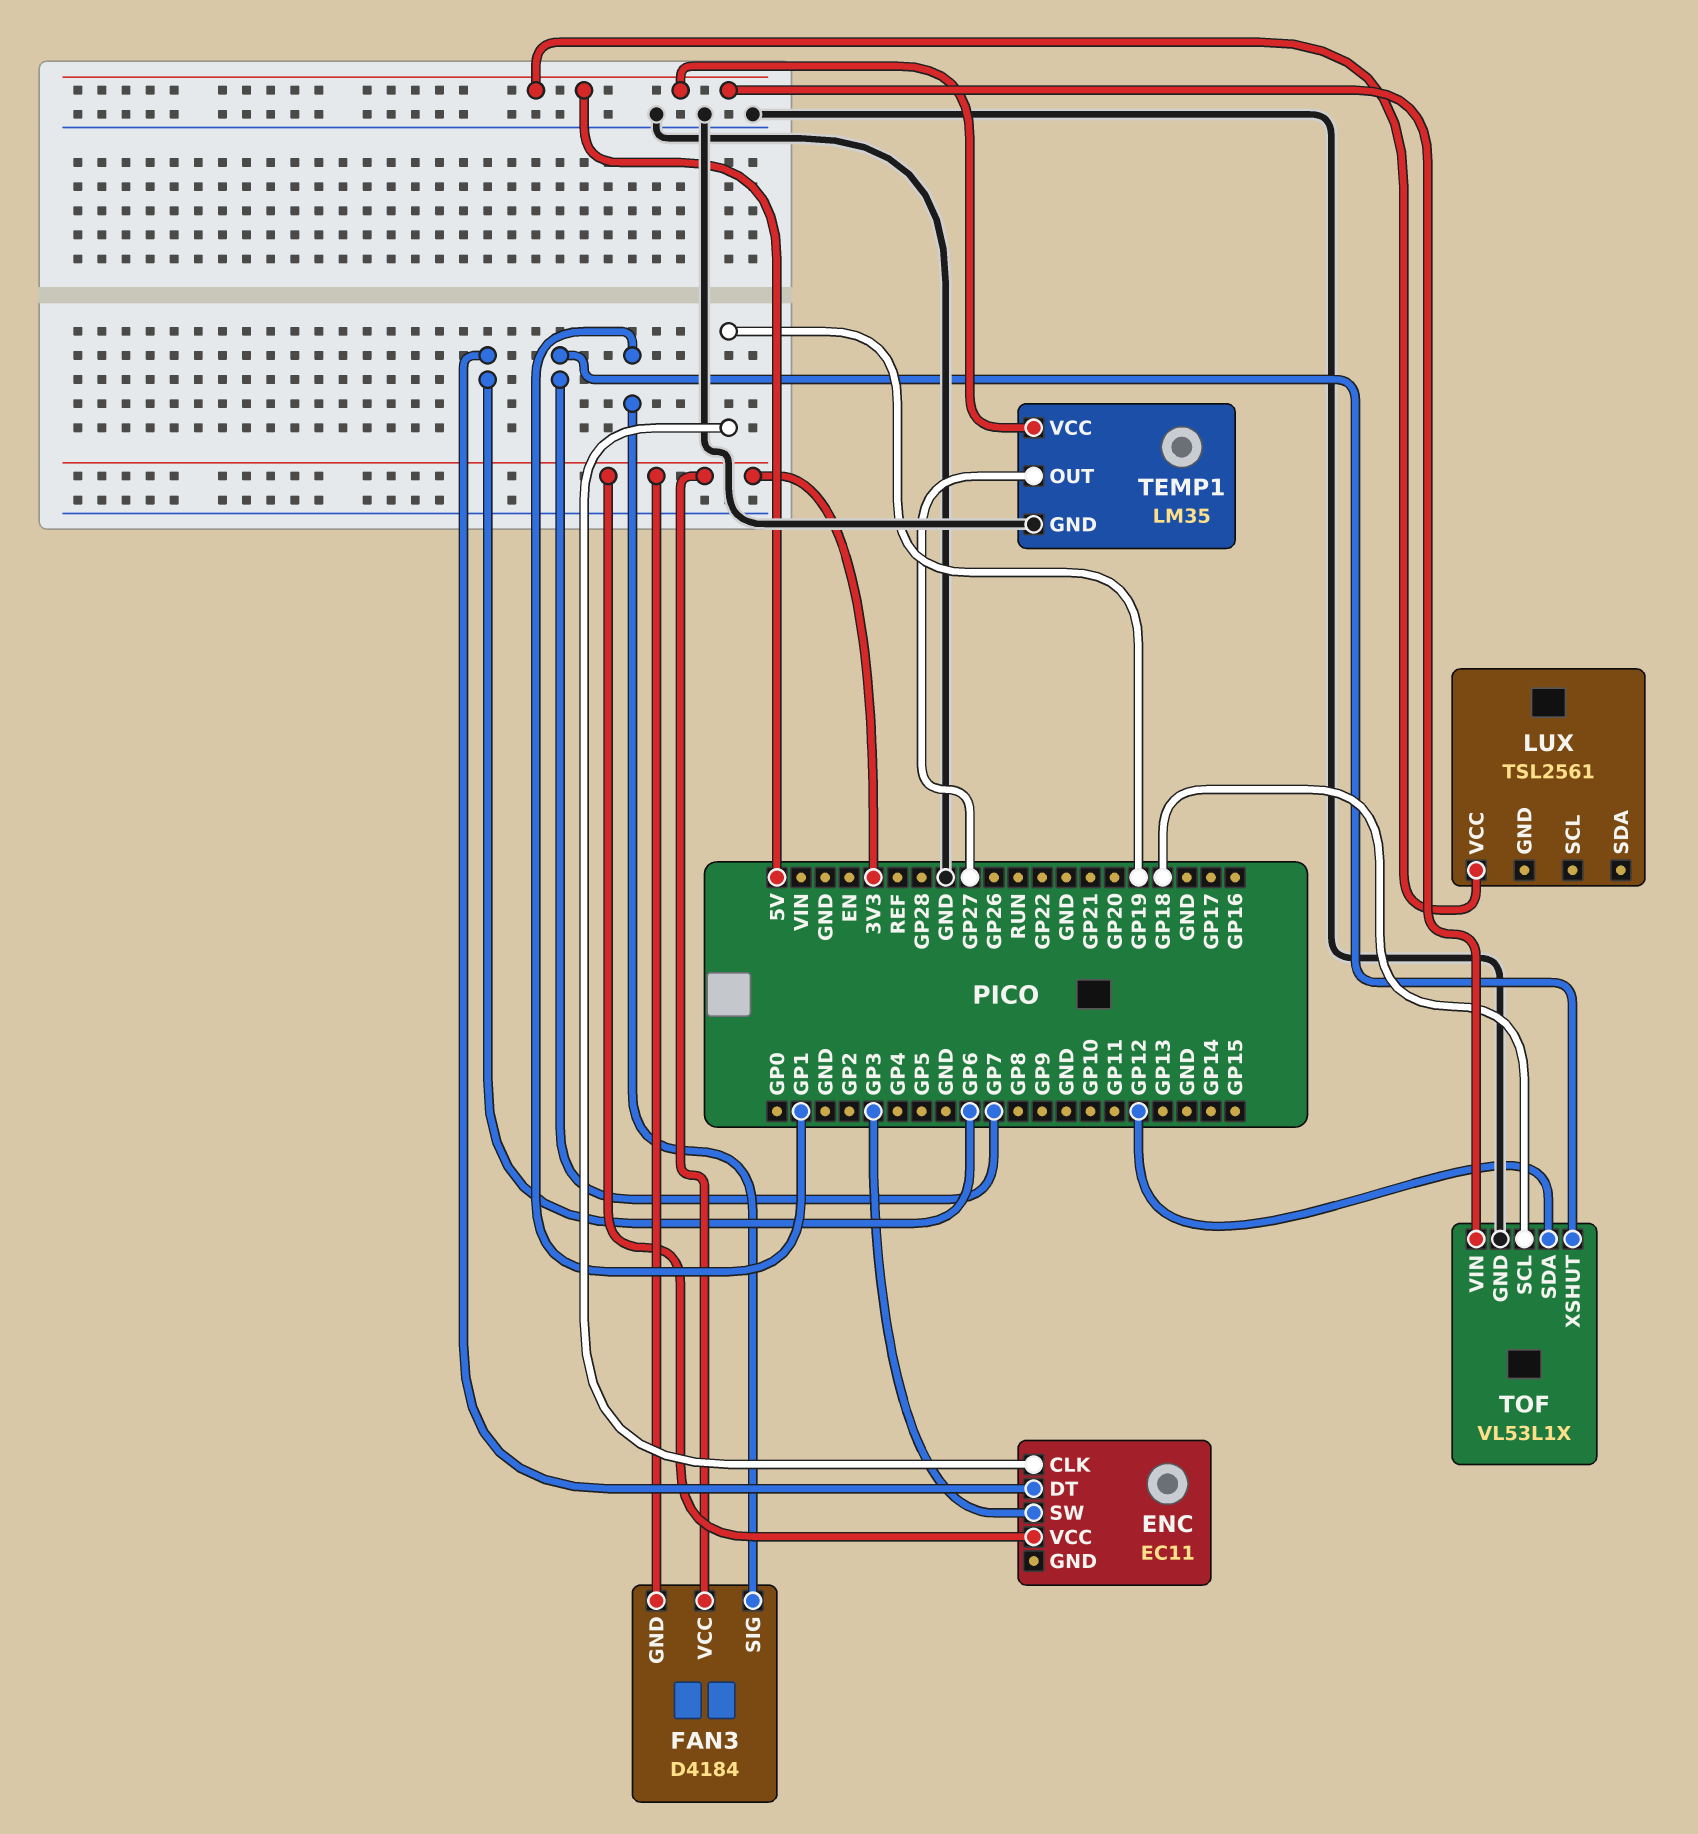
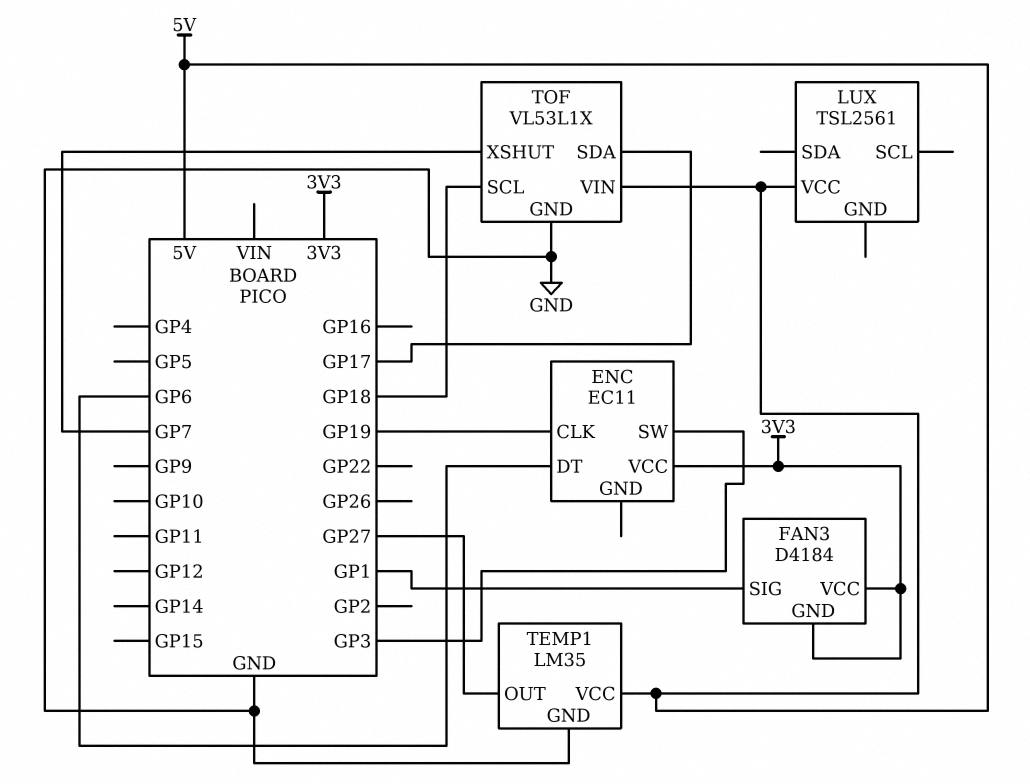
TOF pin SDA: GP12 -> GP17

